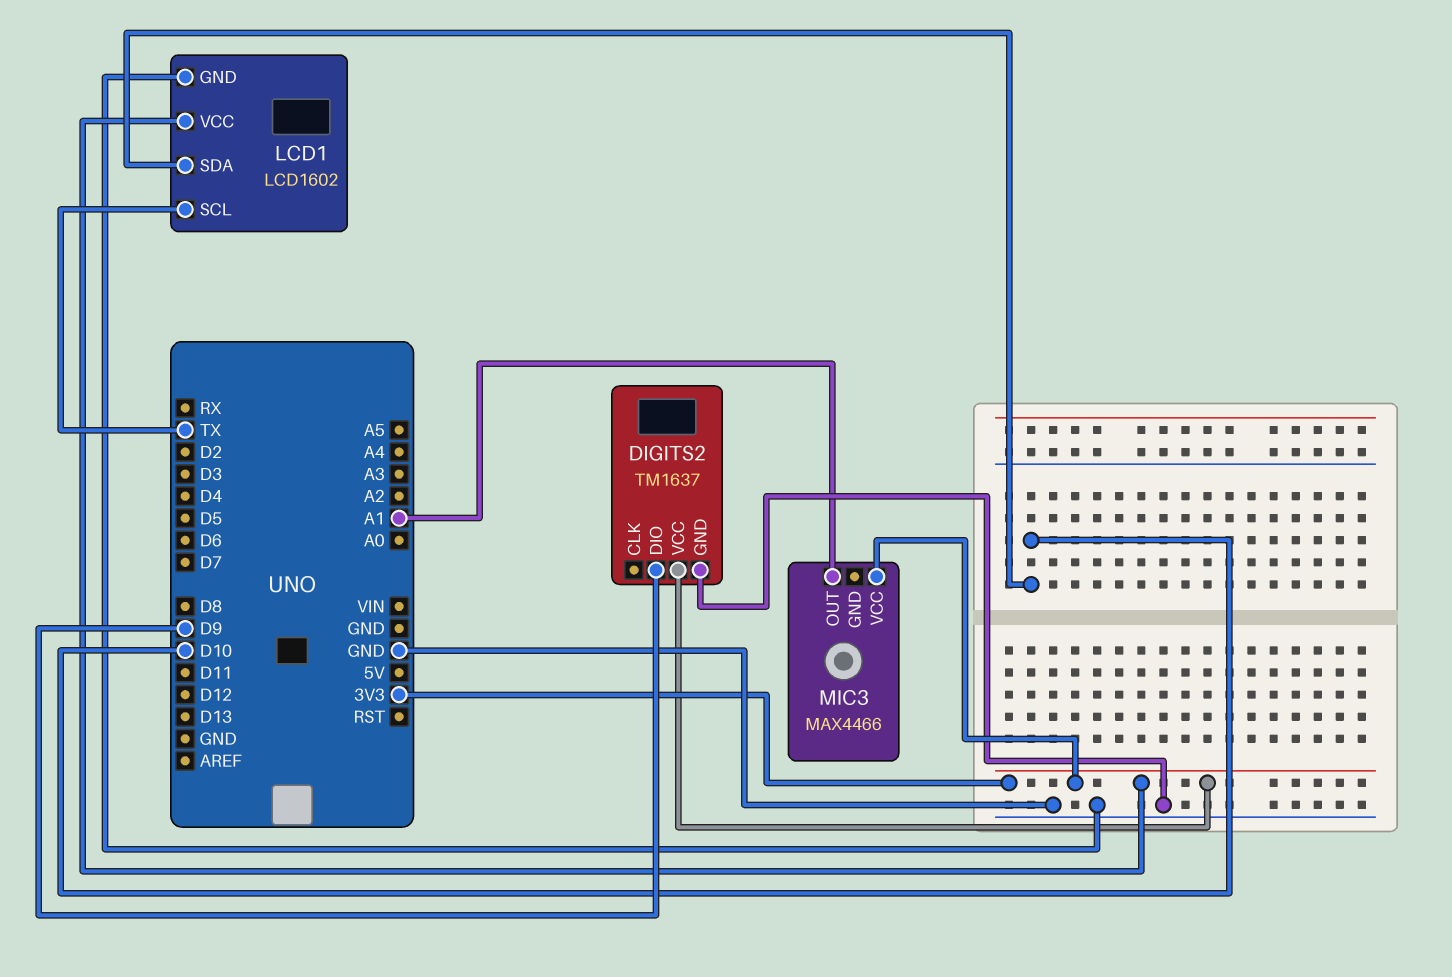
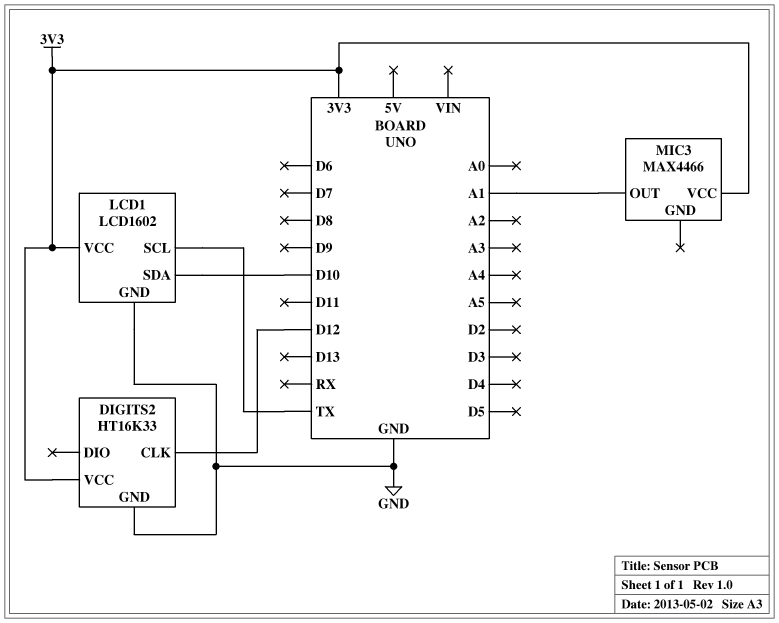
DIGITS2: TM1637 -> HT16K33
DIGITS2 pin CLK: none -> D12
DIGITS2 pin DIO: D9 -> none

